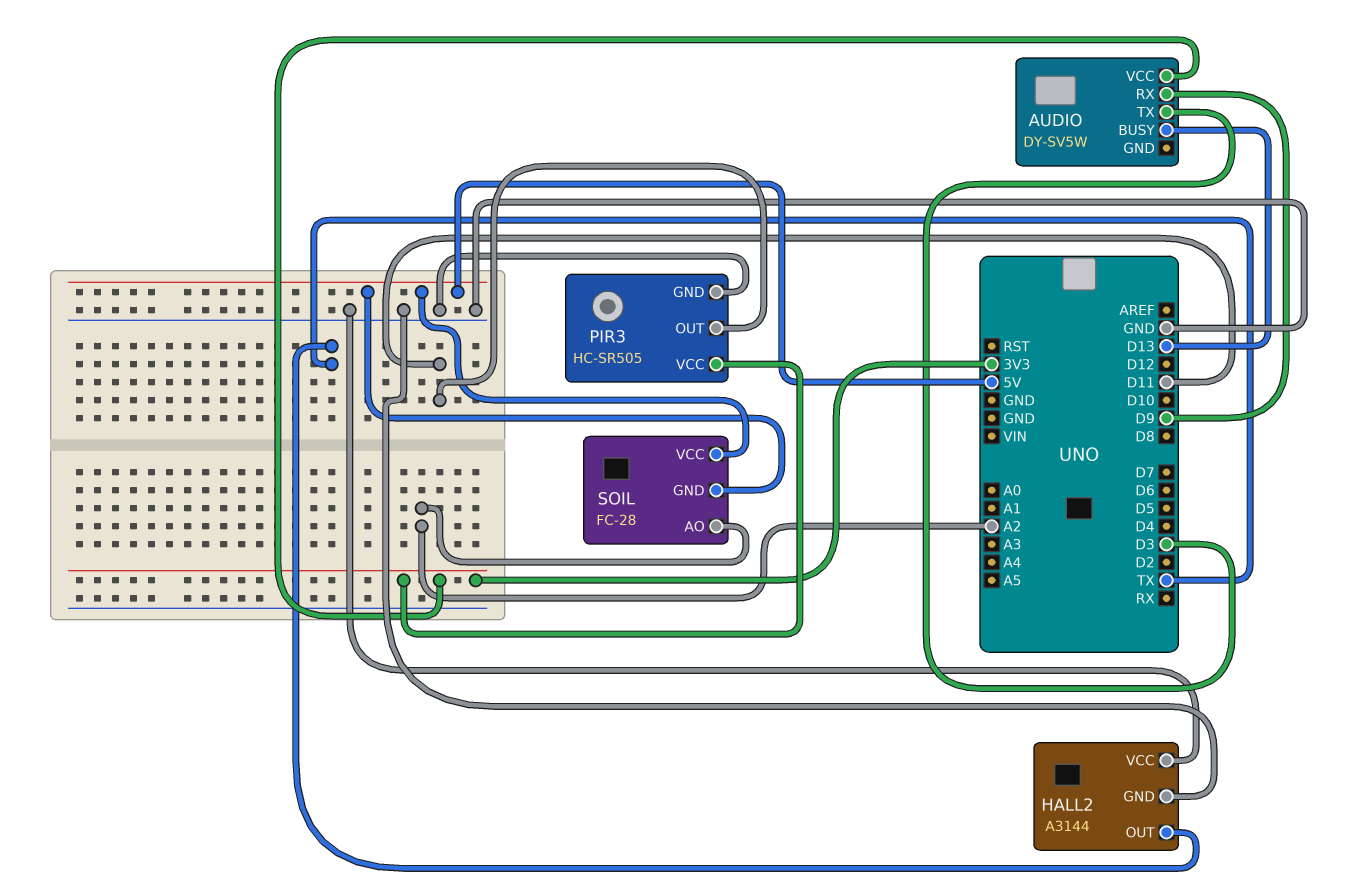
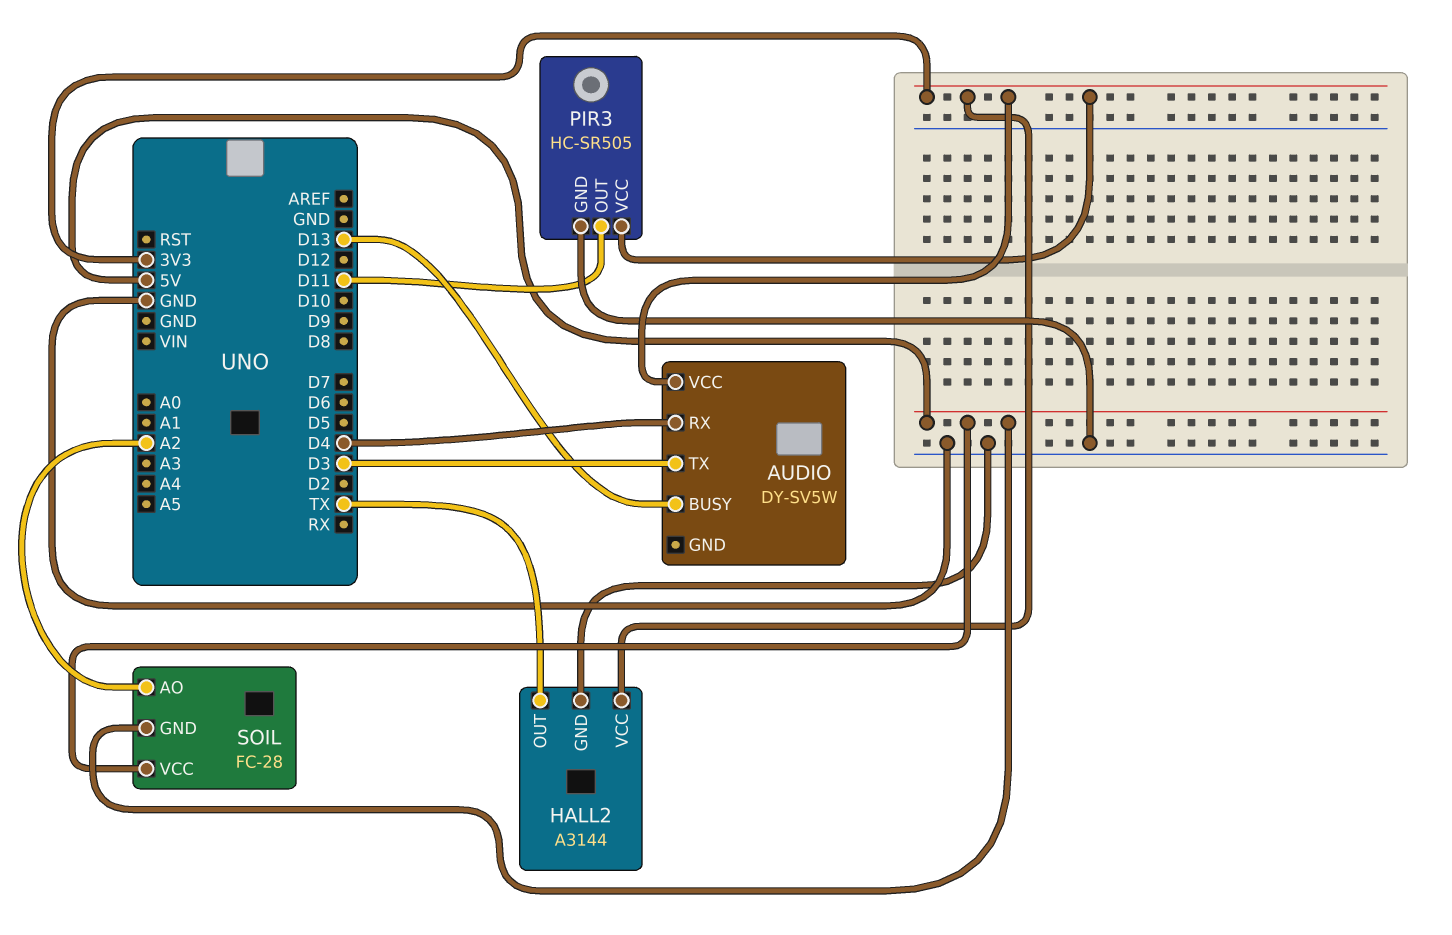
AUDIO pin RX: D9 -> D4
HALL2 pin VCC: GND -> 3V3

